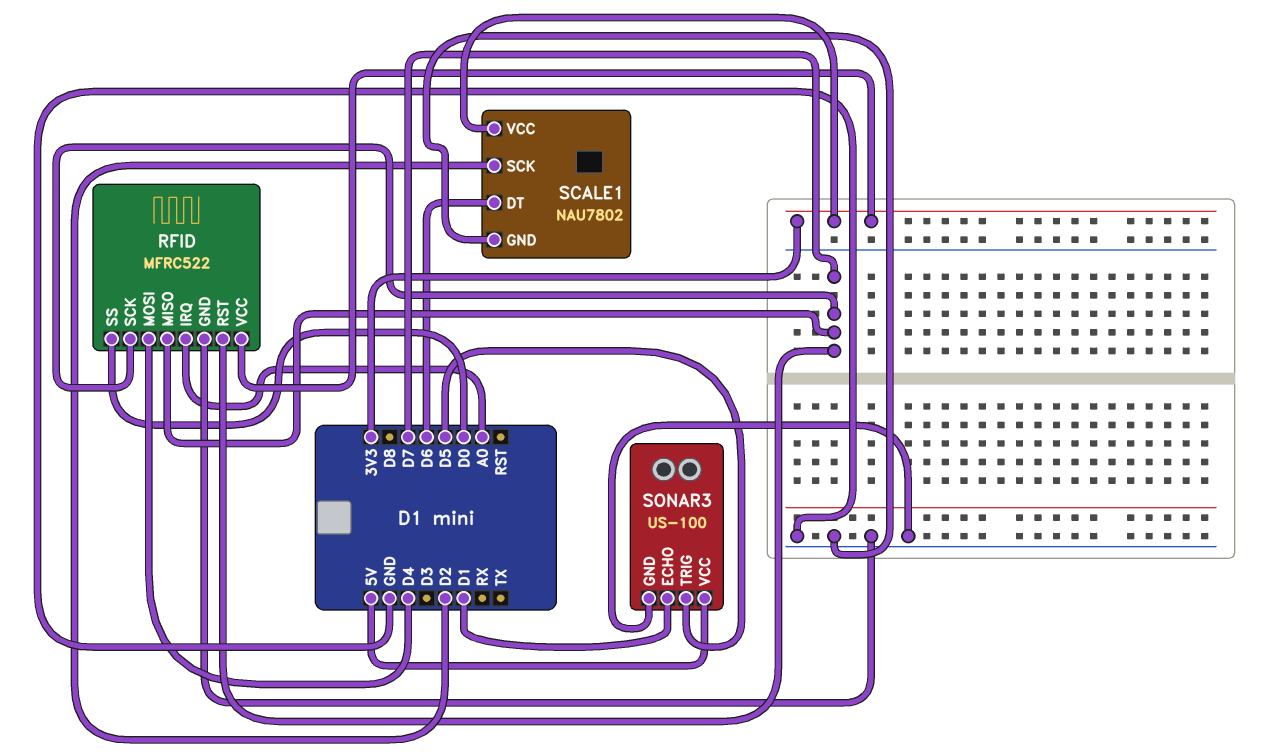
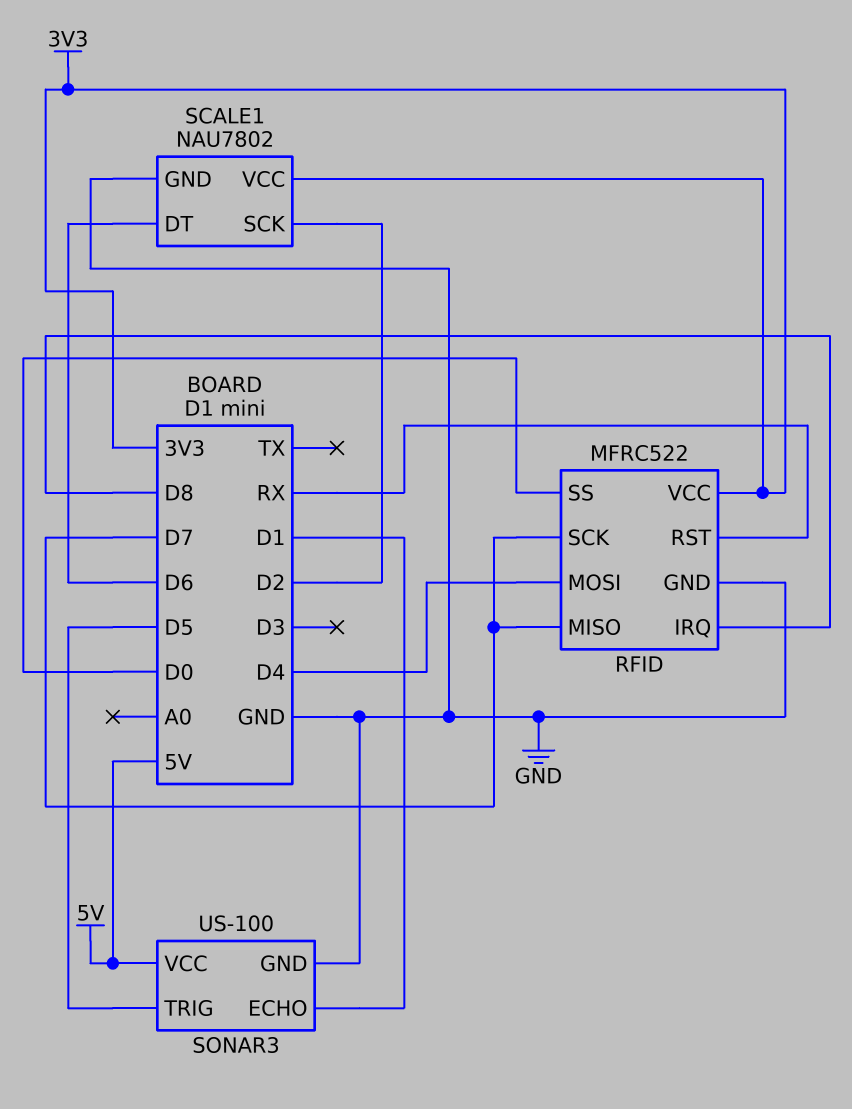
RFID pin IRQ: A0 -> D8
RFID pin RST: D7 -> RX

